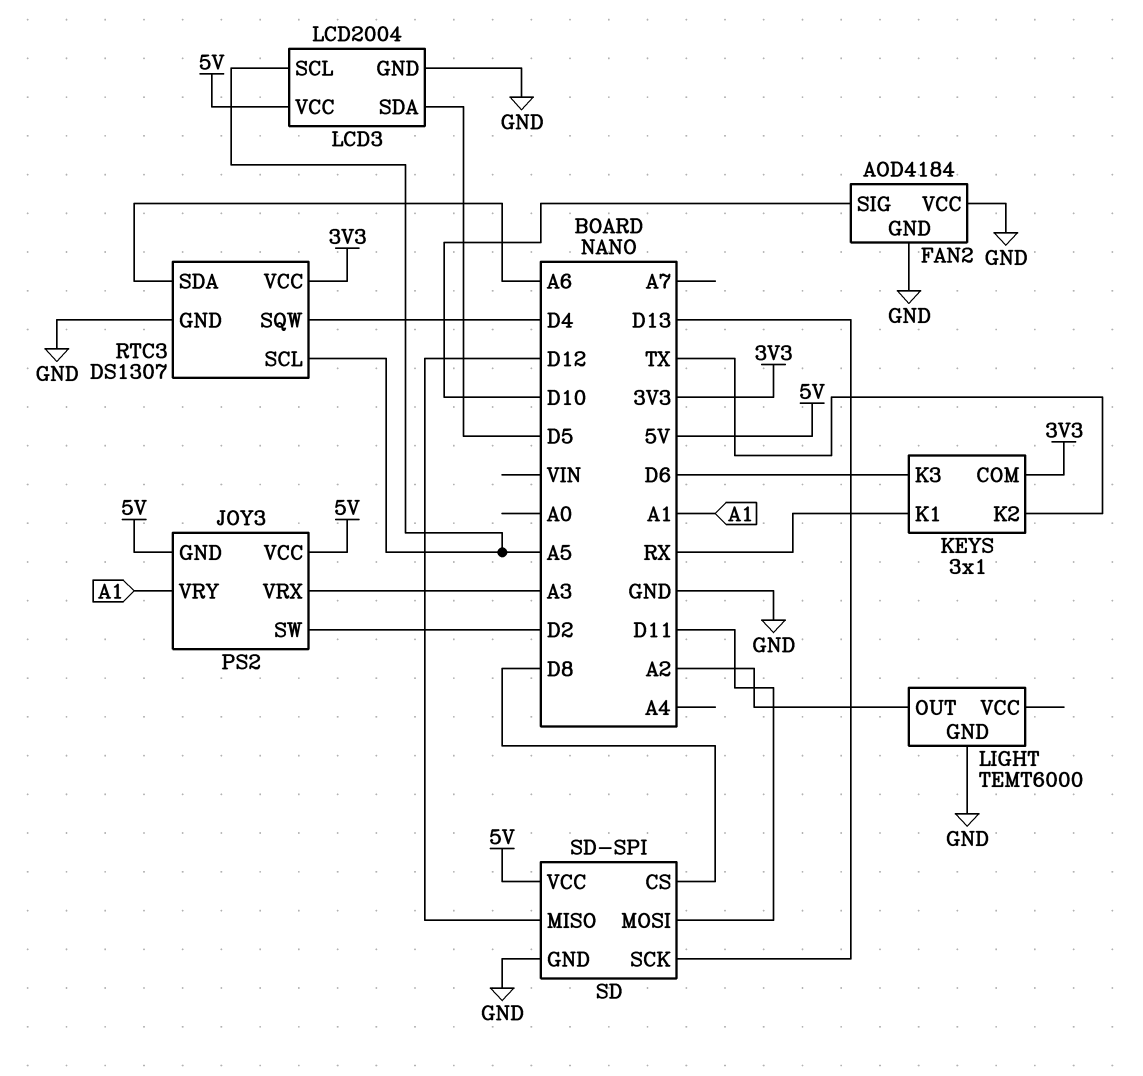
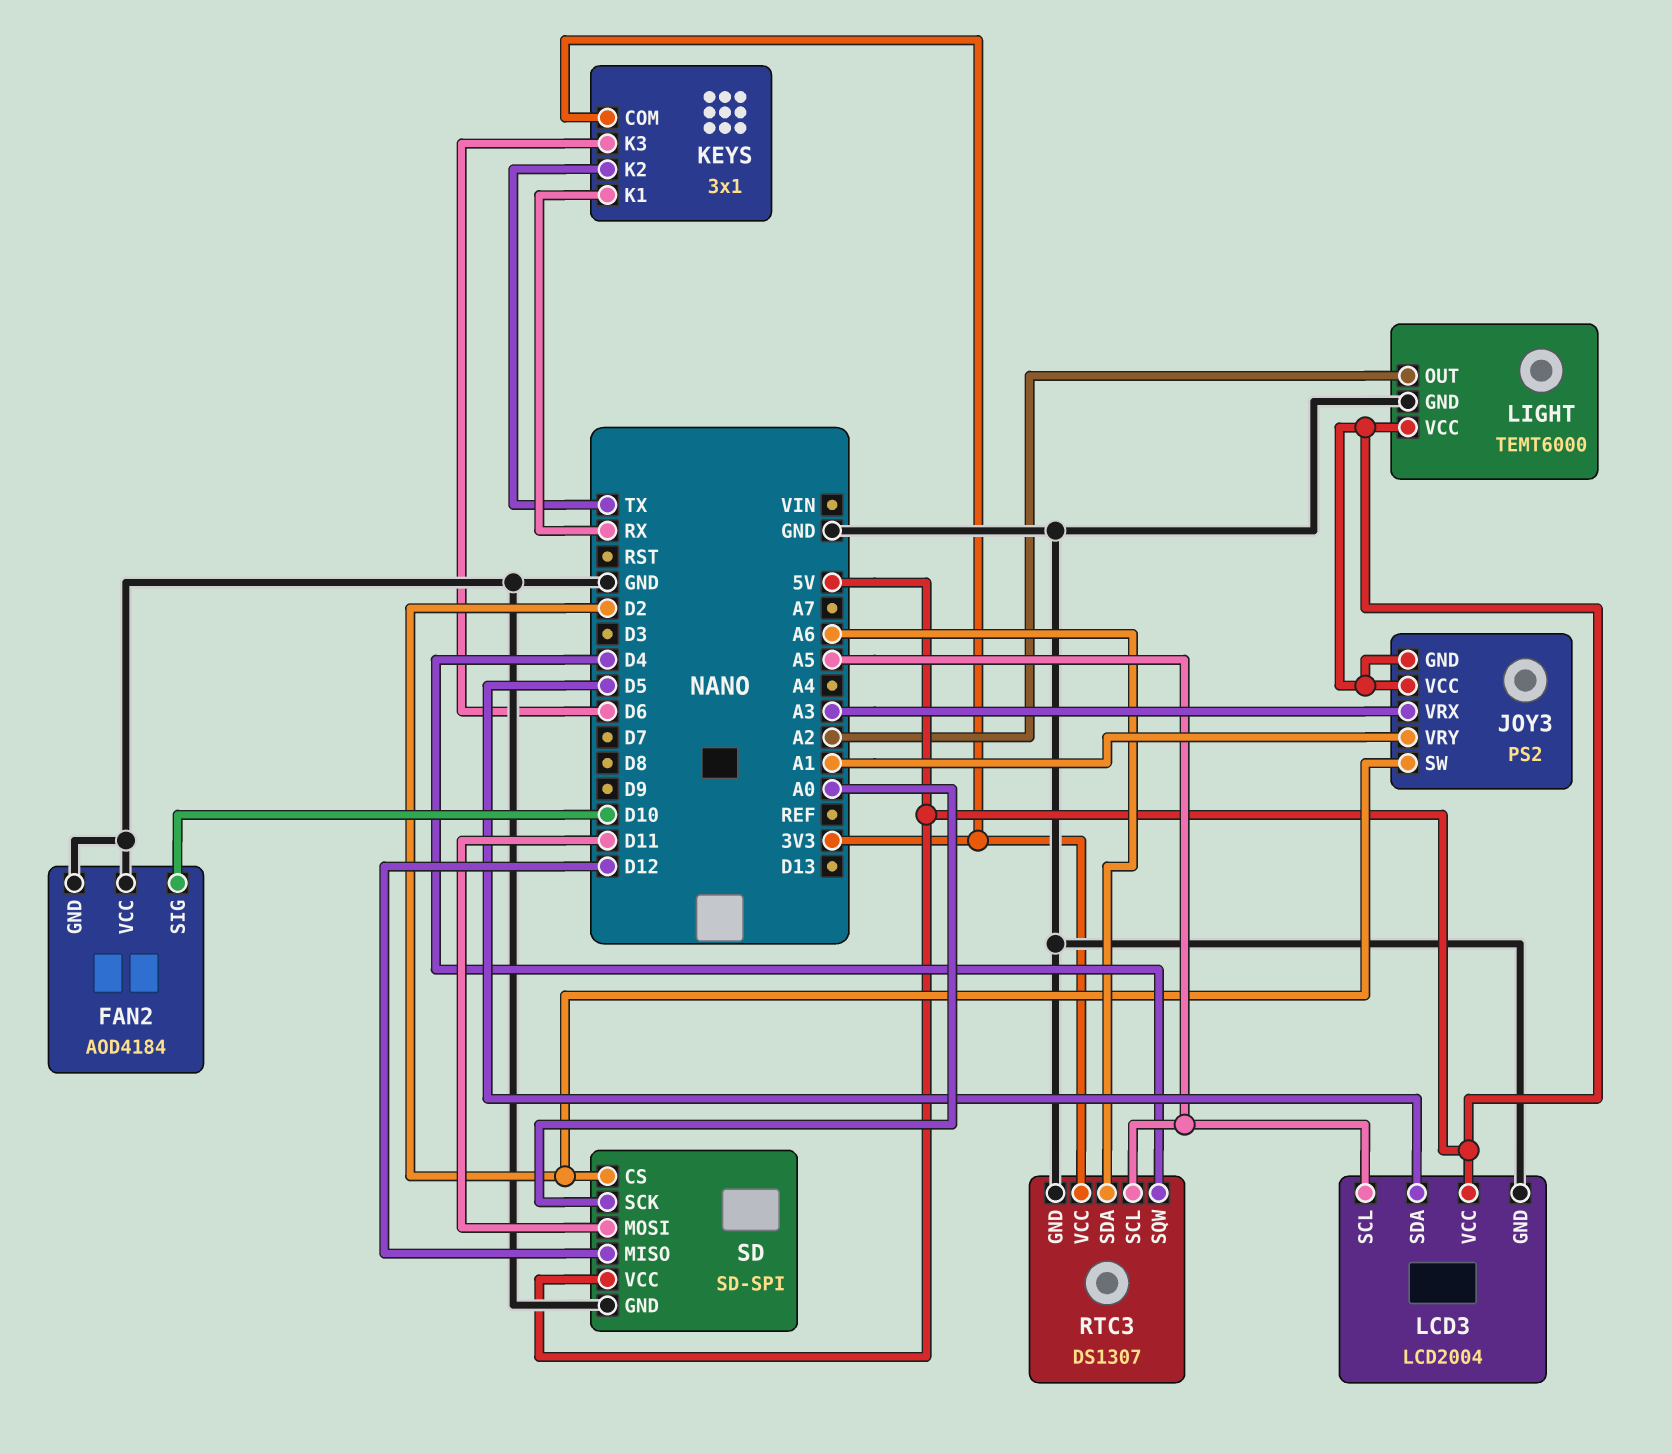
LIGHT pin VCC: none -> 5V
SD pin CS: D8 -> D2
SD pin SCK: D13 -> A0

